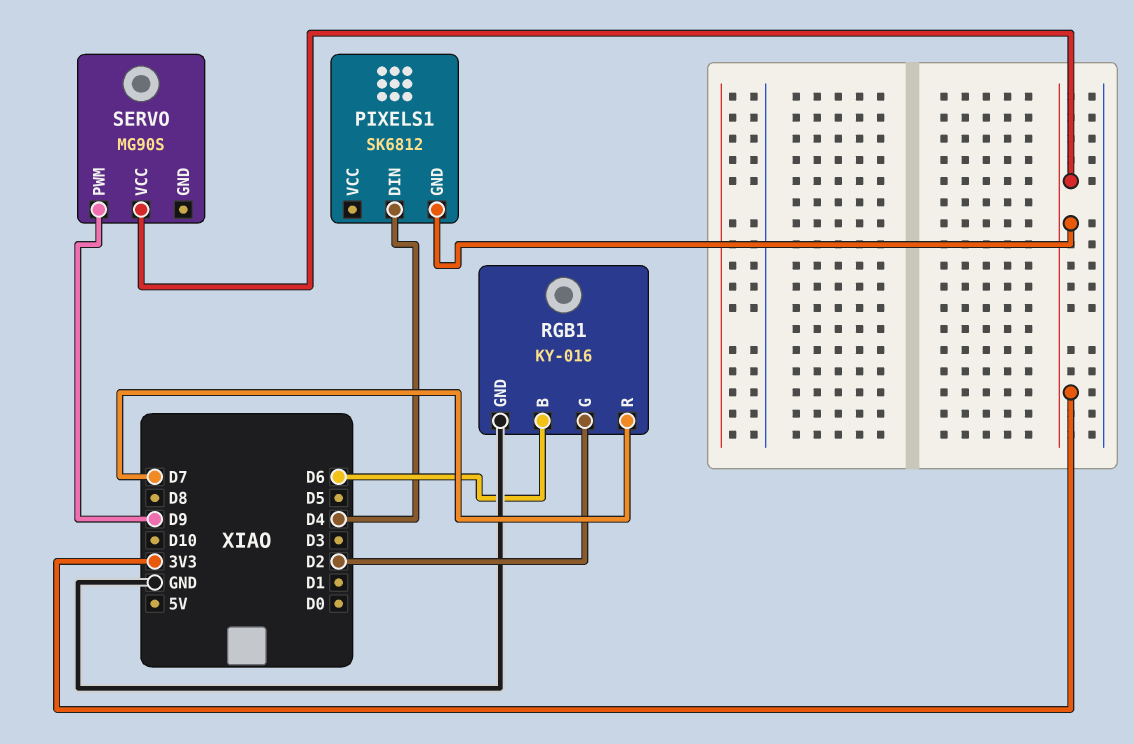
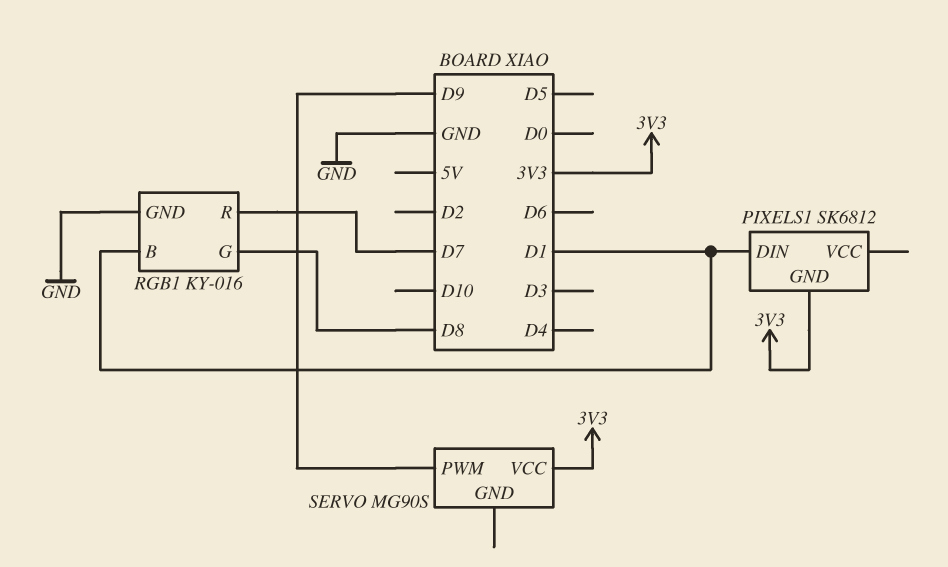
PIXELS1 pin DIN: D4 -> D1
RGB1 pin B: D6 -> D1
RGB1 pin G: D2 -> D8

